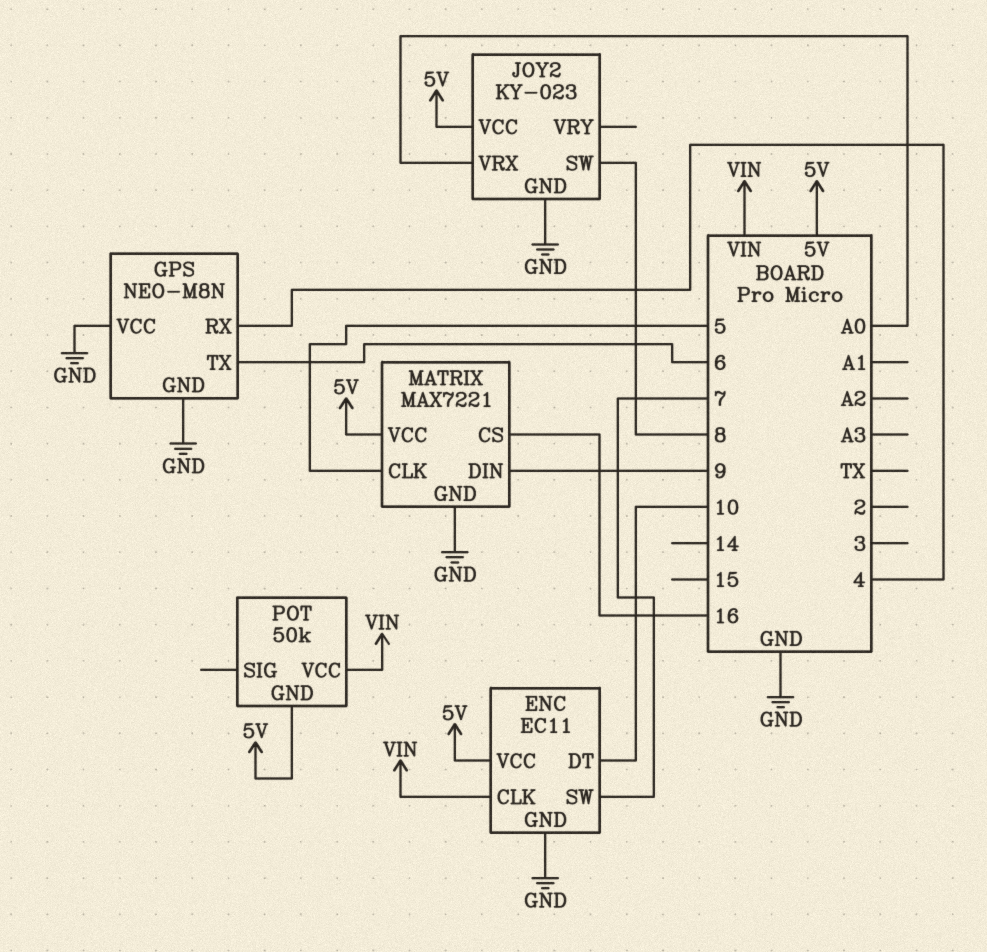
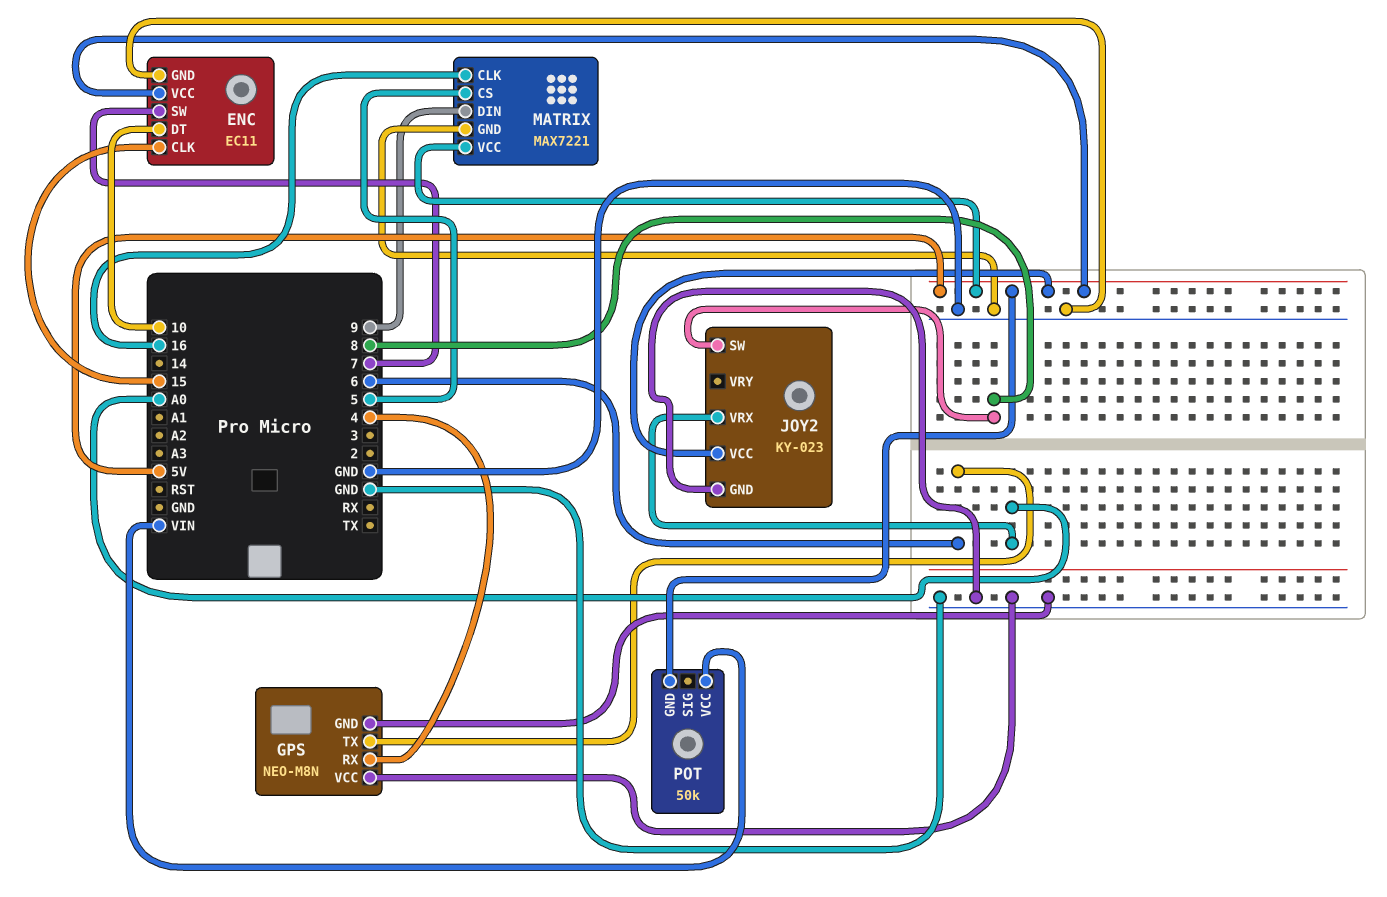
ENC pin CLK: VIN -> 15
MATRIX pin CLK: 5 -> 16
MATRIX pin CS: 16 -> 5

